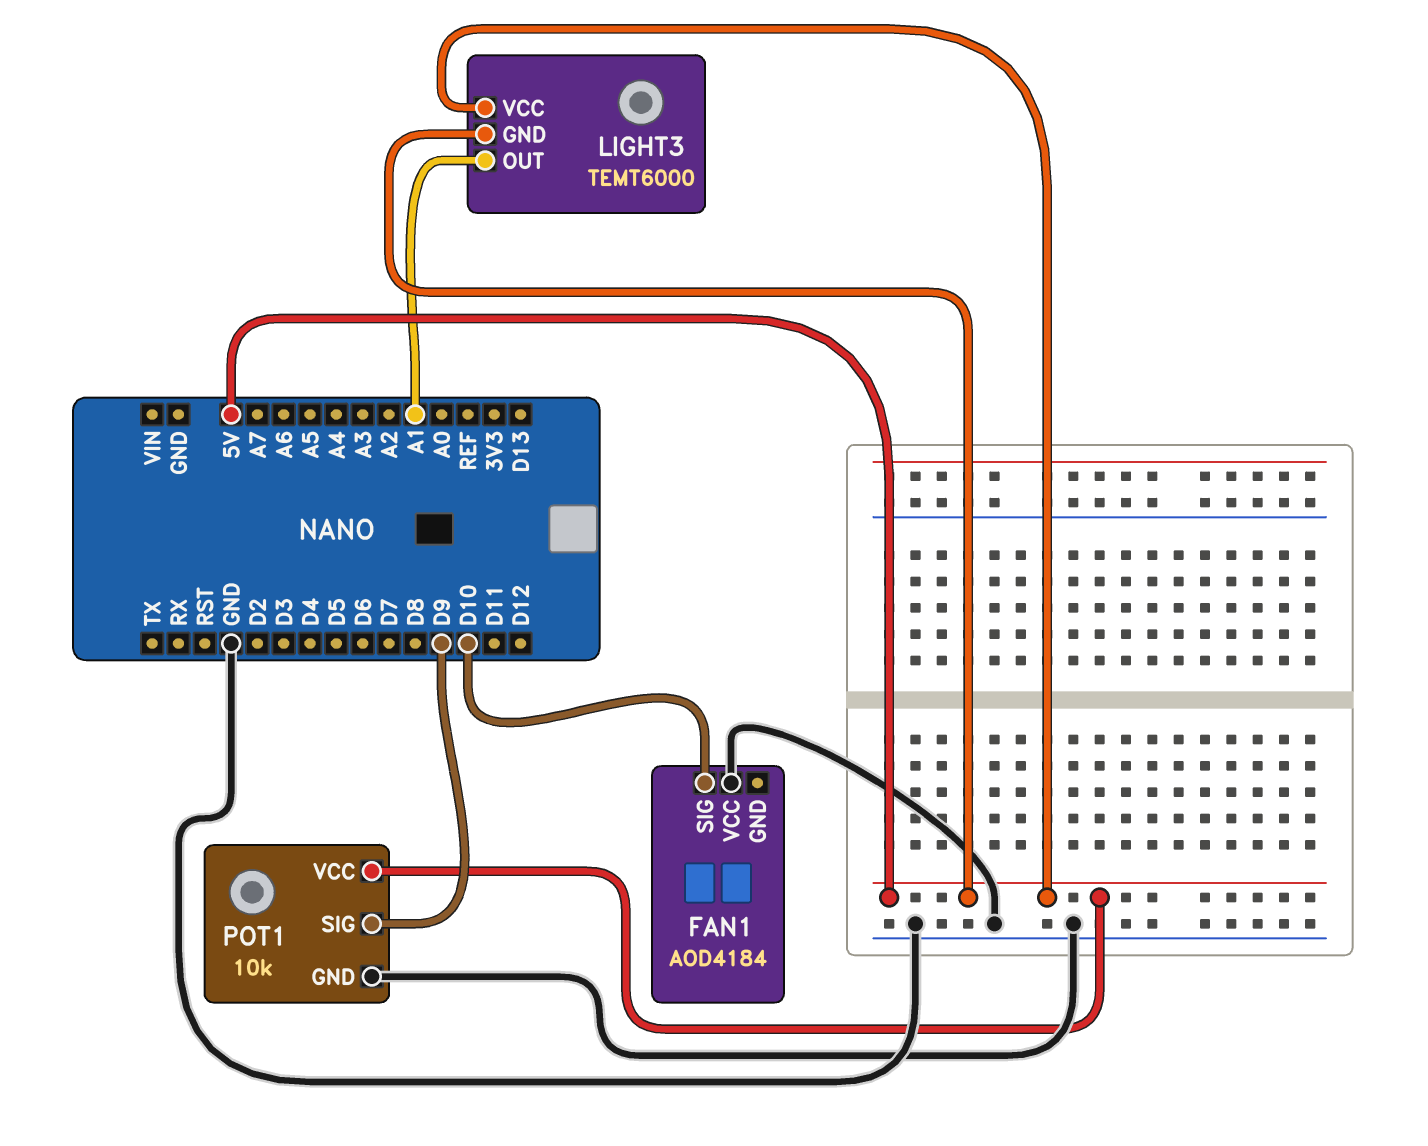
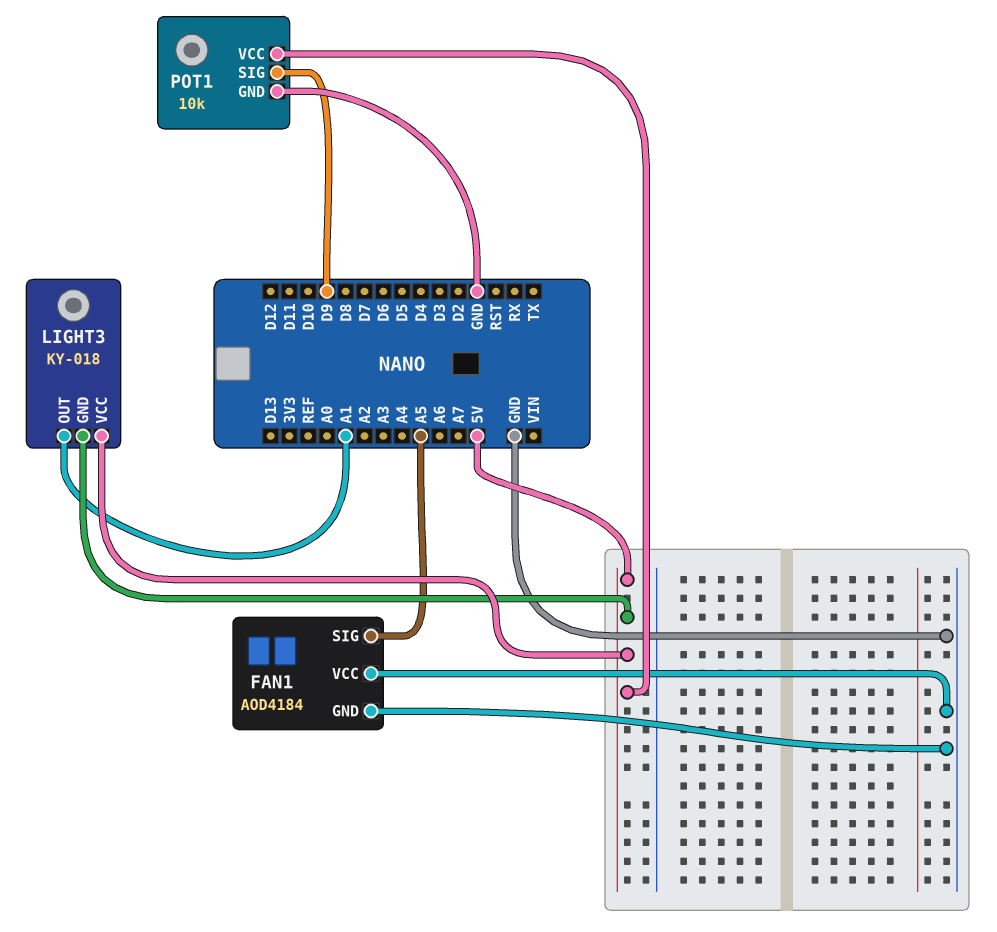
FAN1 pin GND: none -> GND
FAN1 pin SIG: D10 -> A5
LIGHT3: TEMT6000 -> KY-018

